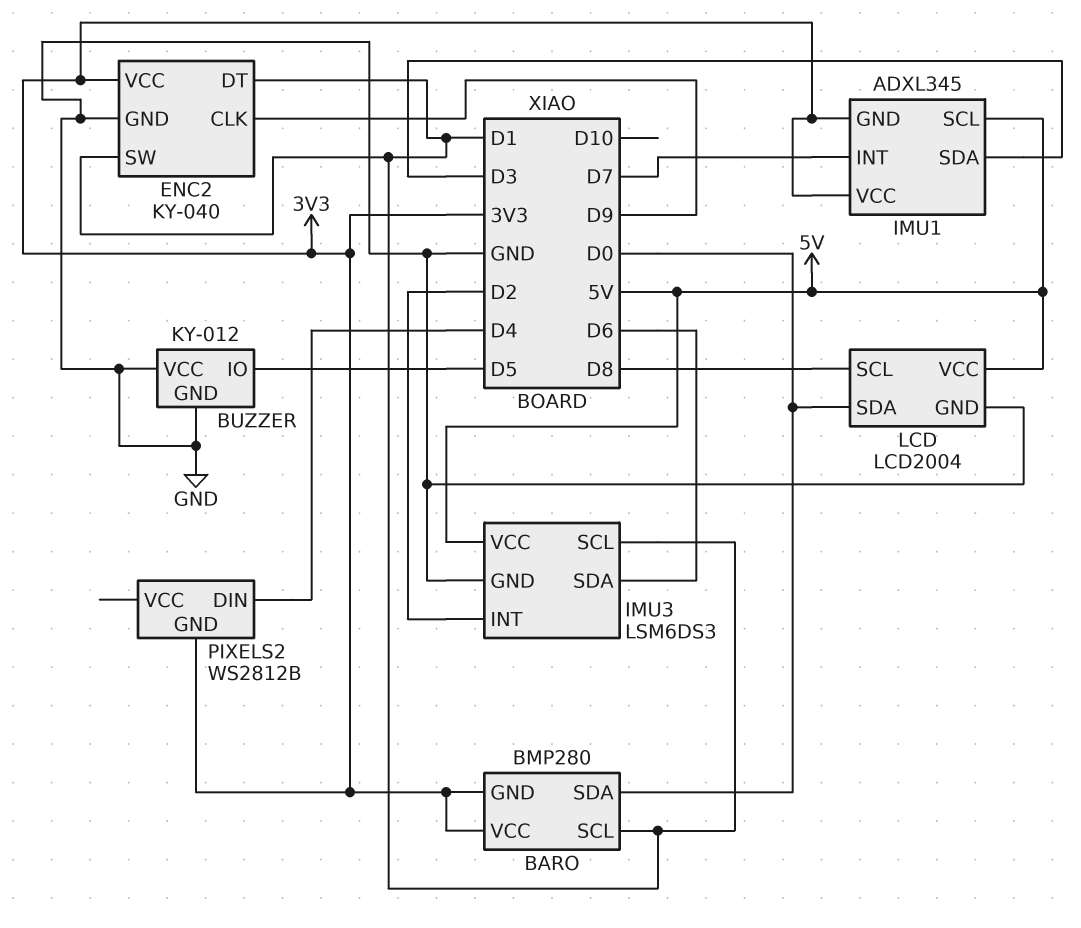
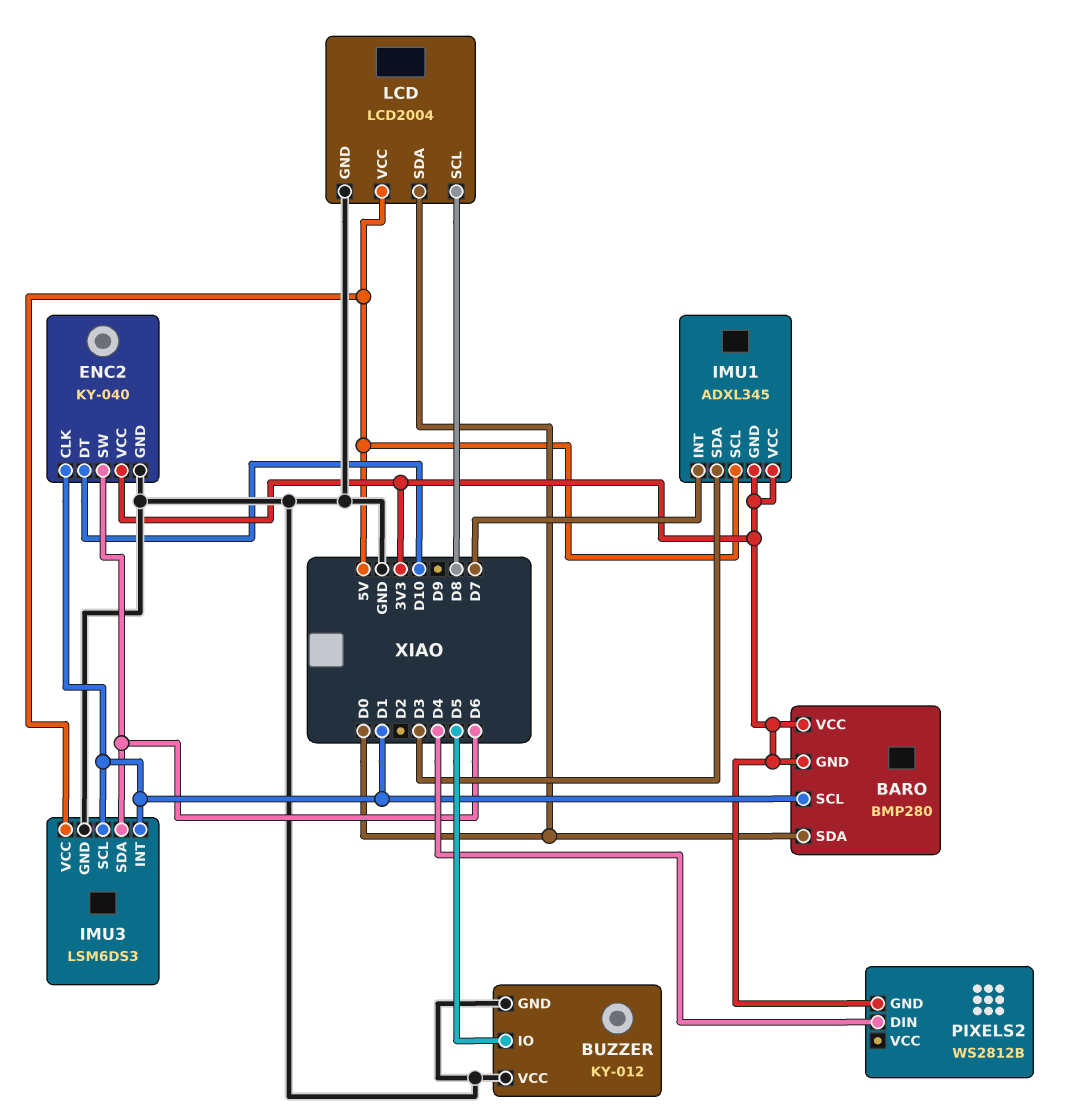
ENC2 pin CLK: D9 -> D1
ENC2 pin DT: D1 -> D10
ENC2 pin SW: D1 -> D6
IMU3 pin INT: D2 -> D1

